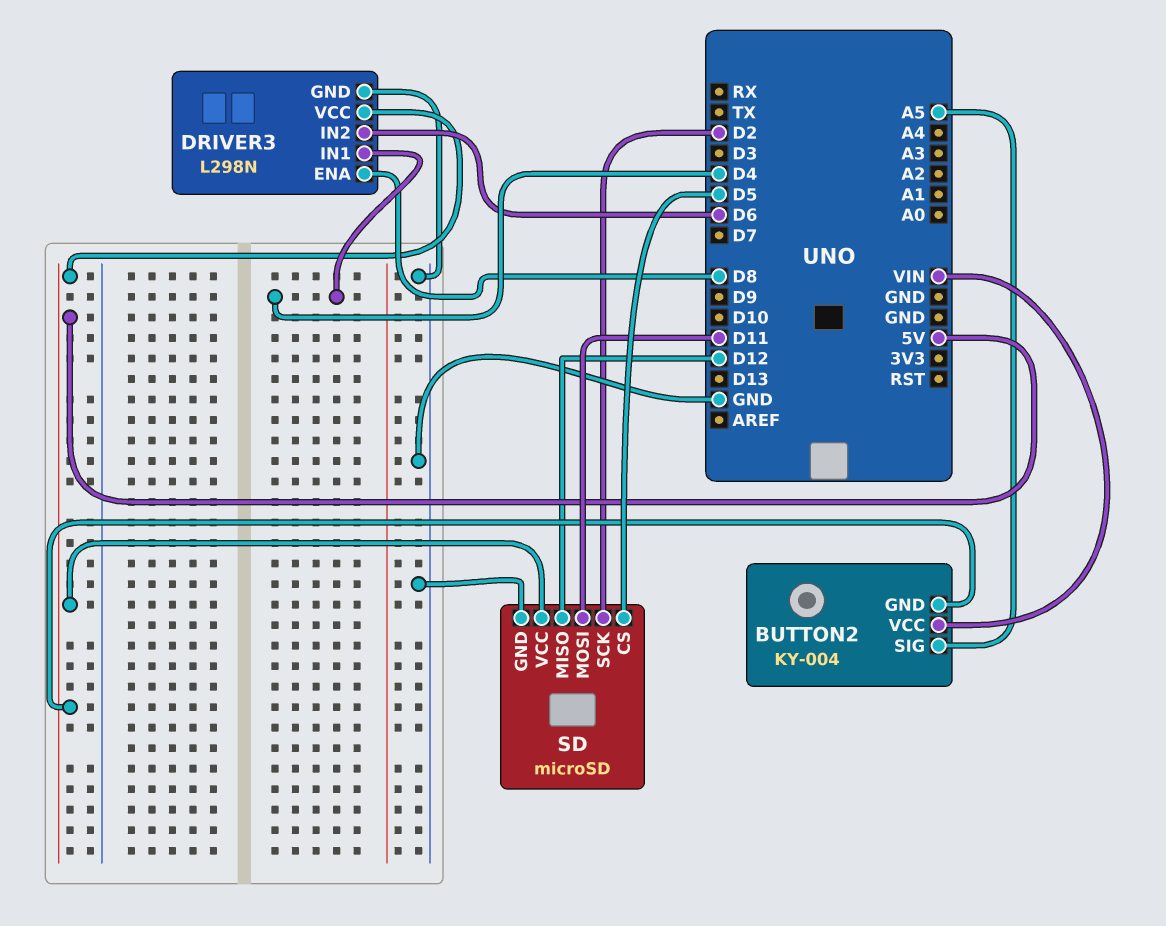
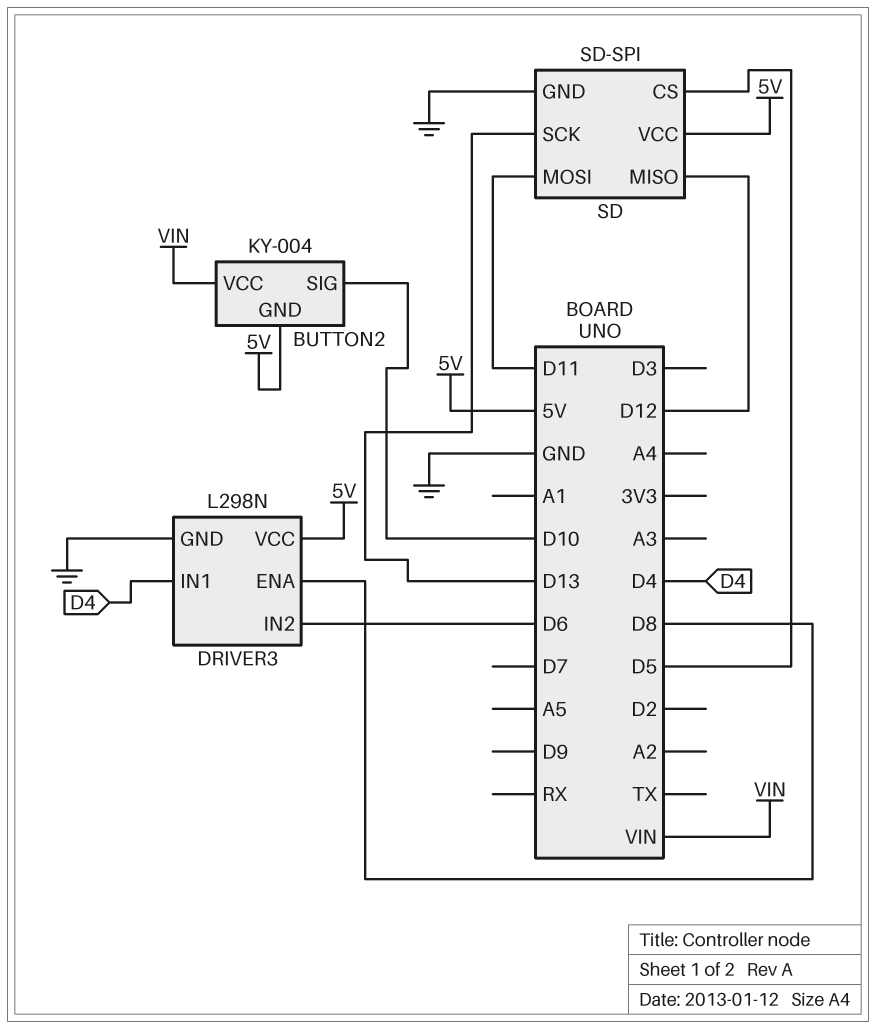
BUTTON2 pin SIG: A5 -> D10
SD: microSD -> SD-SPI
SD pin SCK: D2 -> D13

